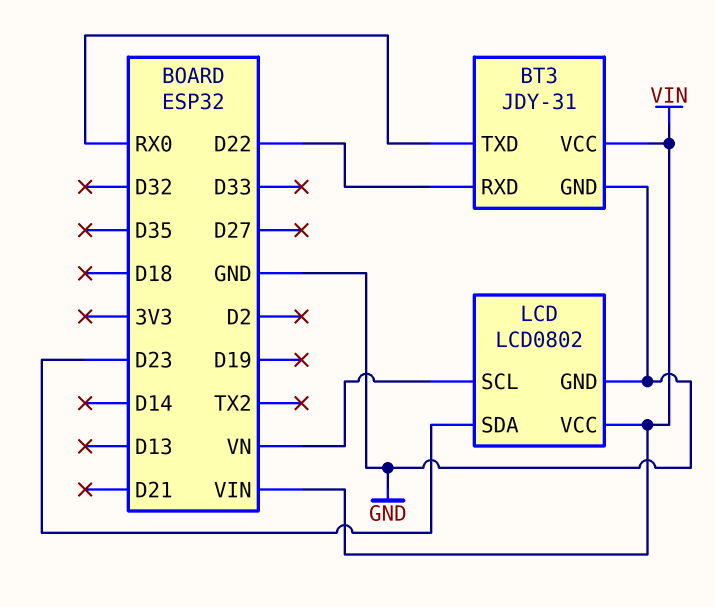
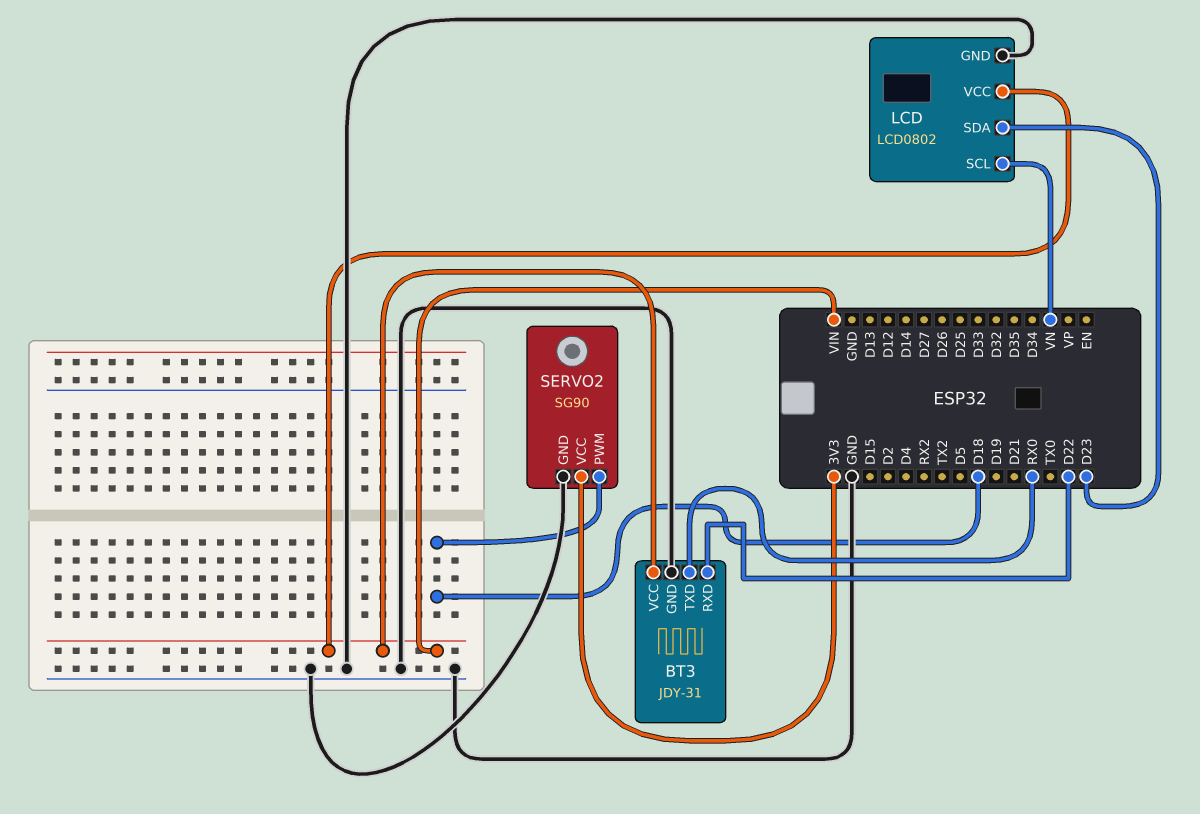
SERVO2: none -> SG90
SERVO2 pin GND: none -> GND
SERVO2 pin PWM: none -> D18
SERVO2 pin VCC: none -> 3V3

